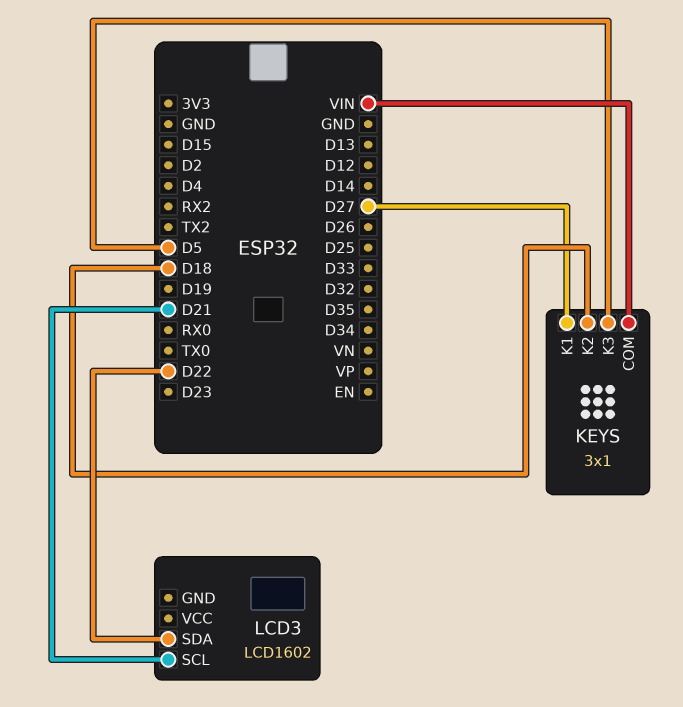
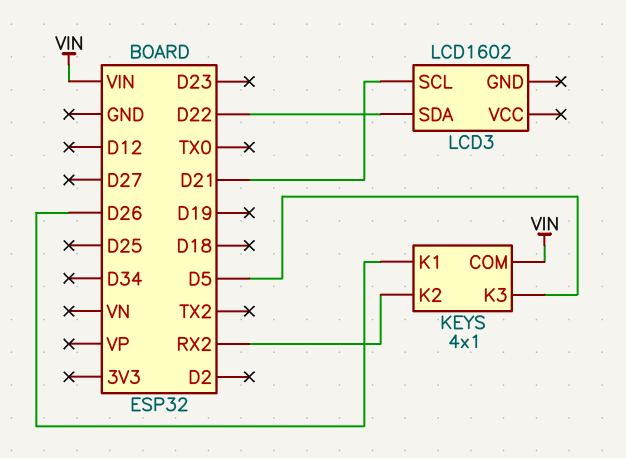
KEYS: 3x1 -> 4x1
KEYS pin K1: D27 -> D26
KEYS pin K2: D18 -> RX2

